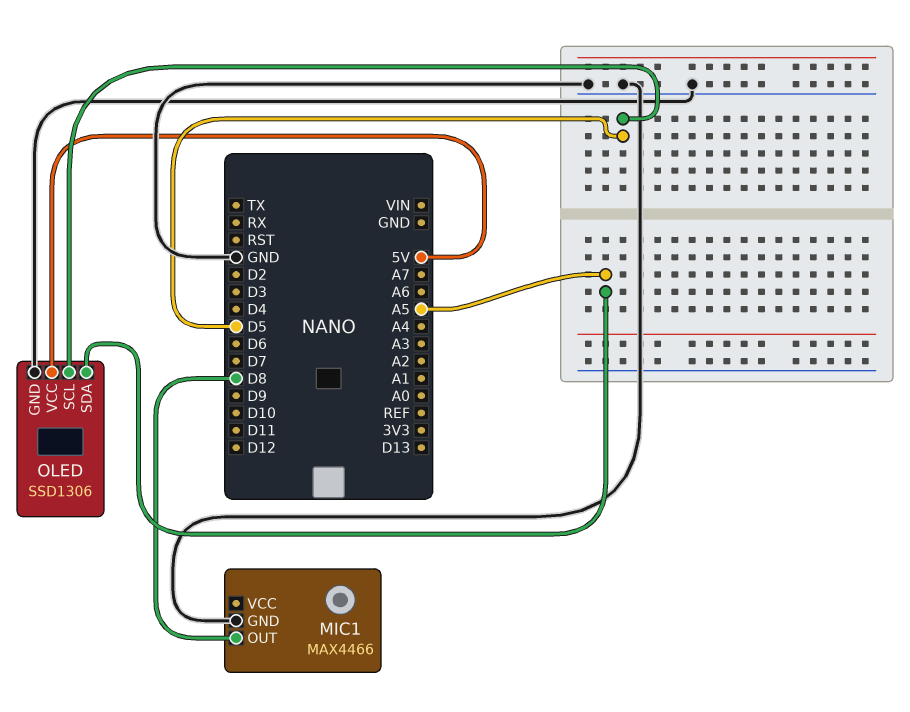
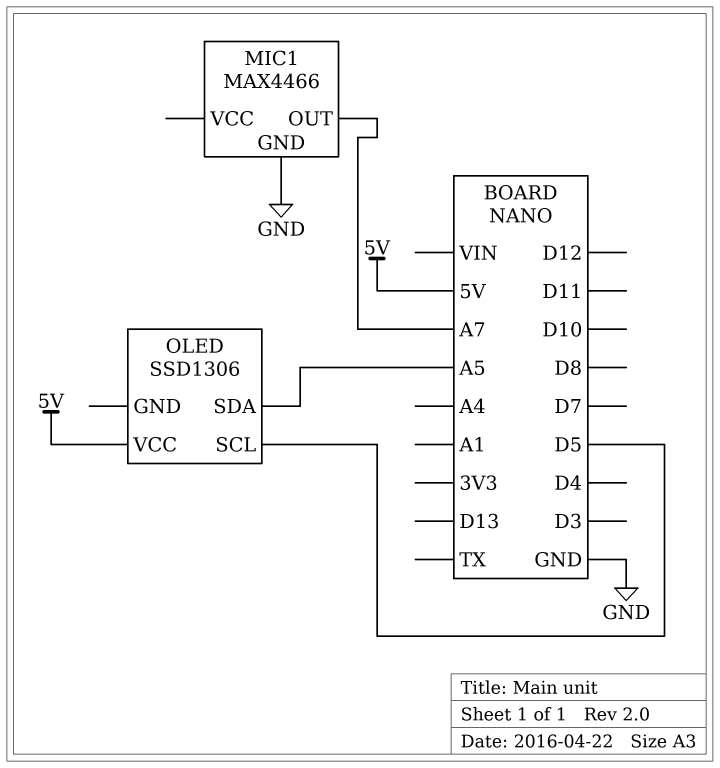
MIC1 pin OUT: D8 -> A7
OLED pin GND: GND -> none

